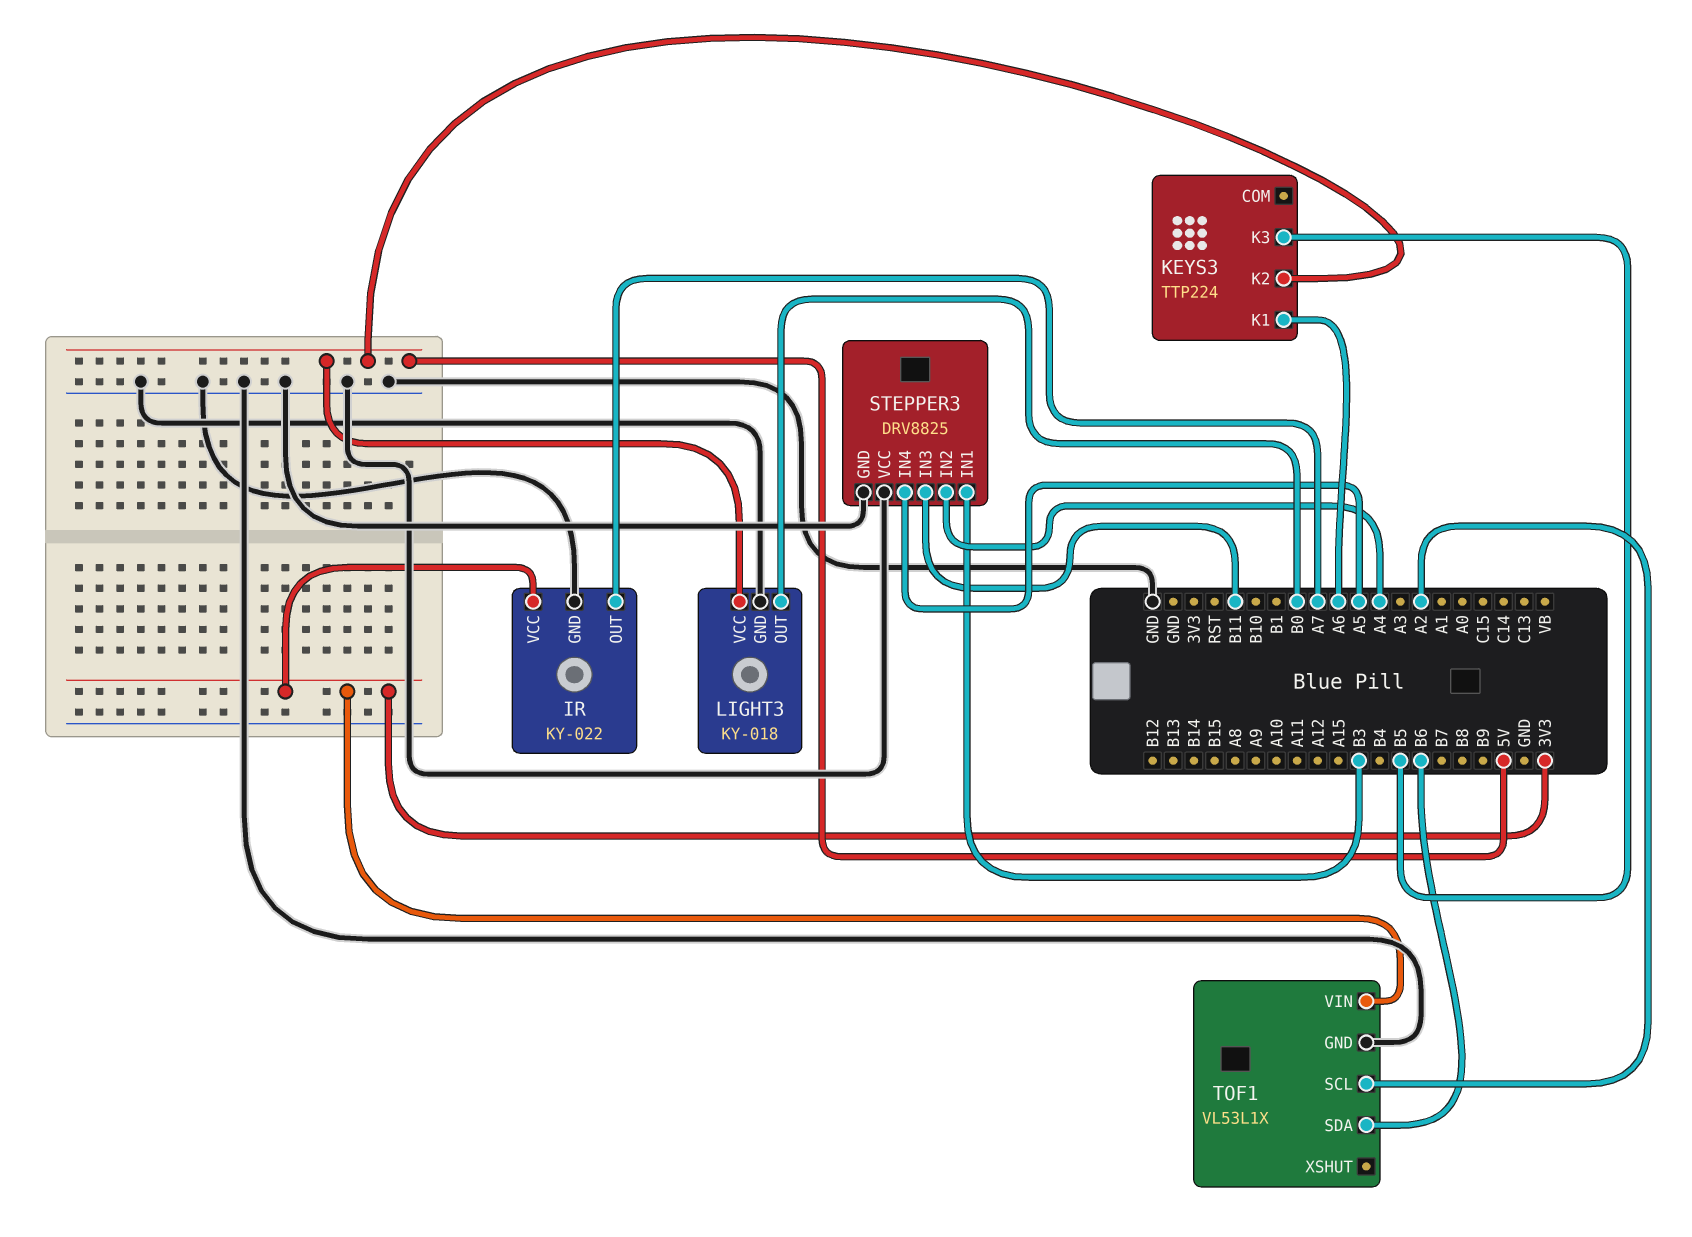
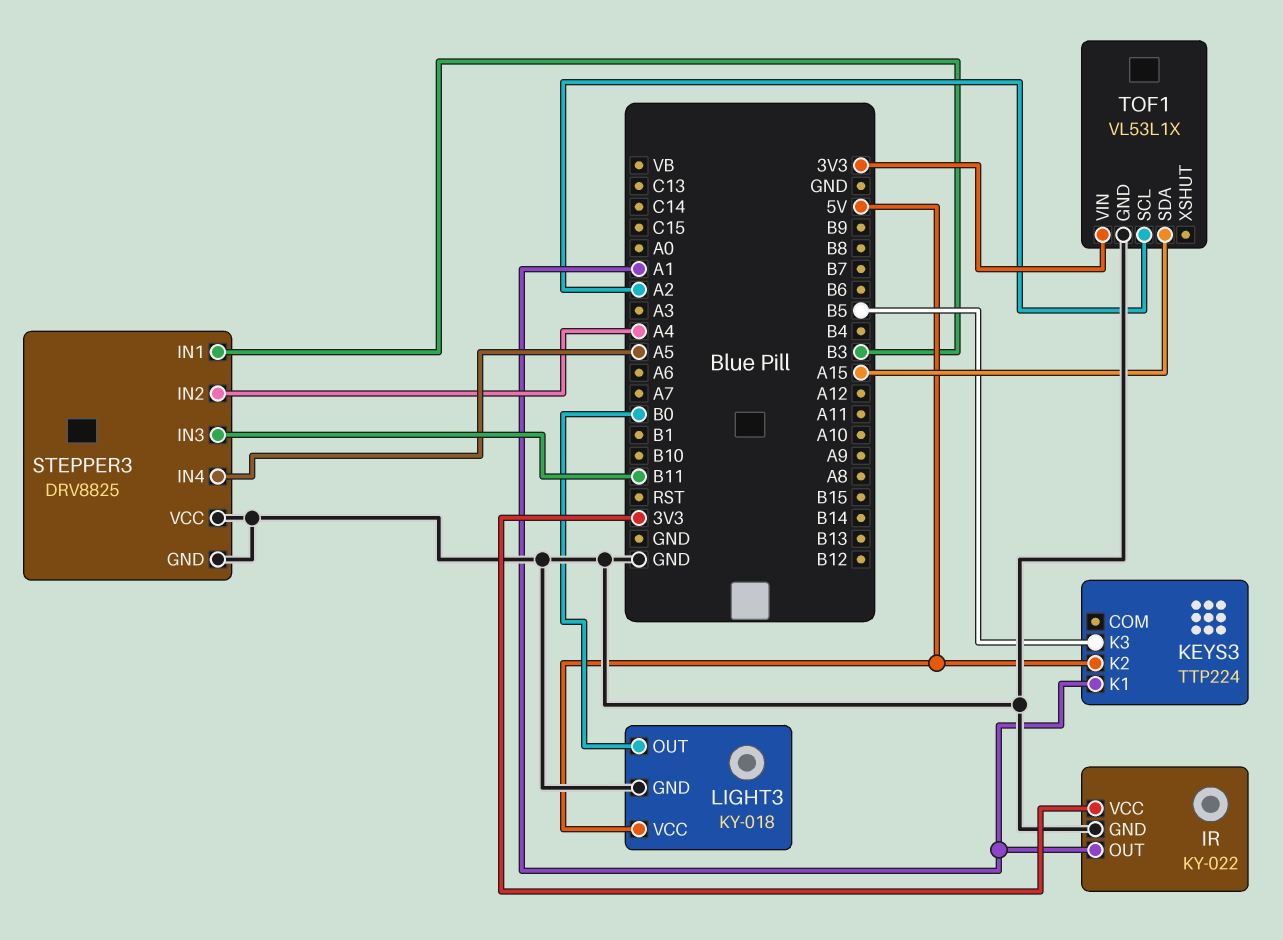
IR pin OUT: A7 -> A1
KEYS3 pin K1: A6 -> A1
TOF1 pin SDA: B6 -> A15

